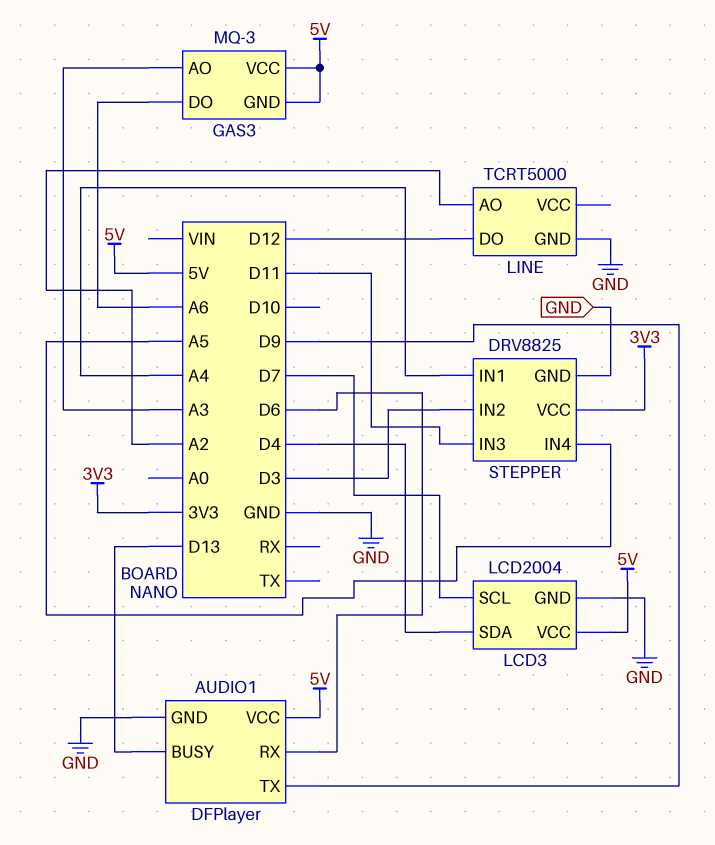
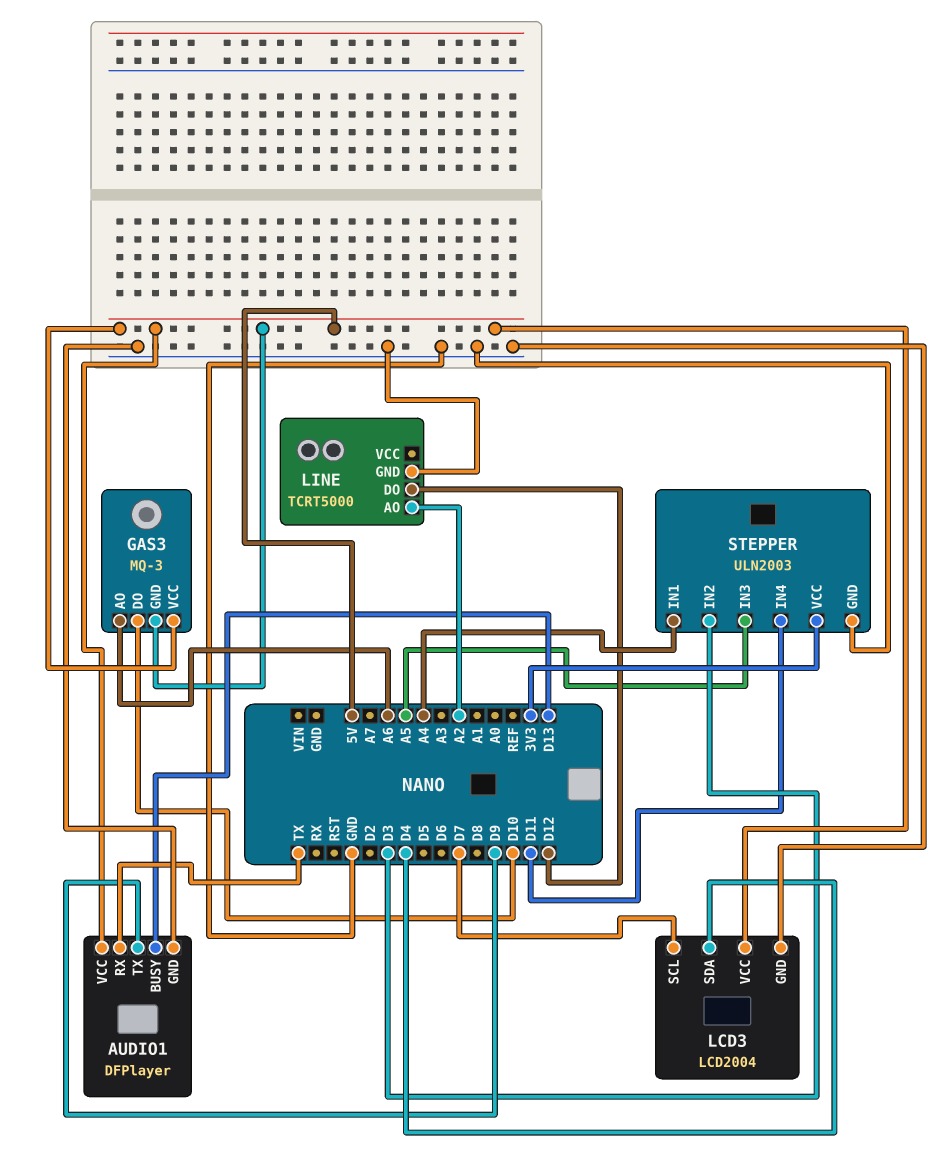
AUDIO1 pin RX: D6 -> TX
GAS3 pin AO: A3 -> A6
GAS3 pin DO: A6 -> D10
STEPPER: DRV8825 -> ULN2003
STEPPER pin IN3: D11 -> A5
STEPPER pin IN4: A5 -> D11

